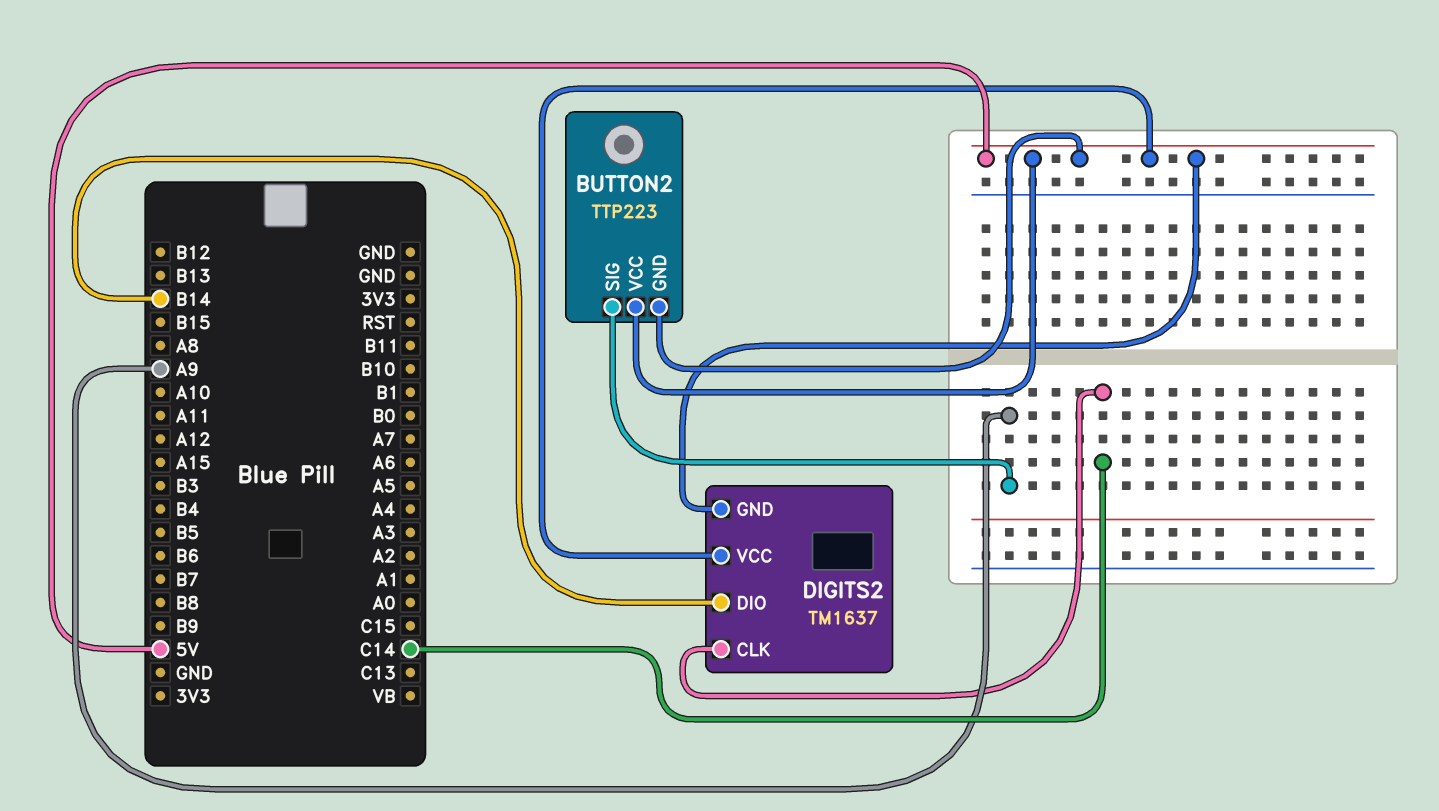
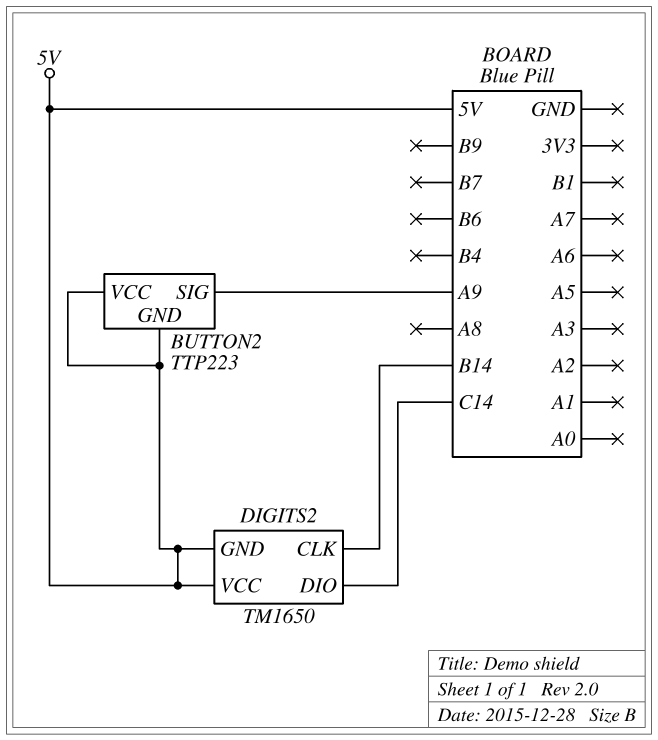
DIGITS2: TM1637 -> TM1650
DIGITS2 pin CLK: C14 -> B14
DIGITS2 pin DIO: B14 -> C14

